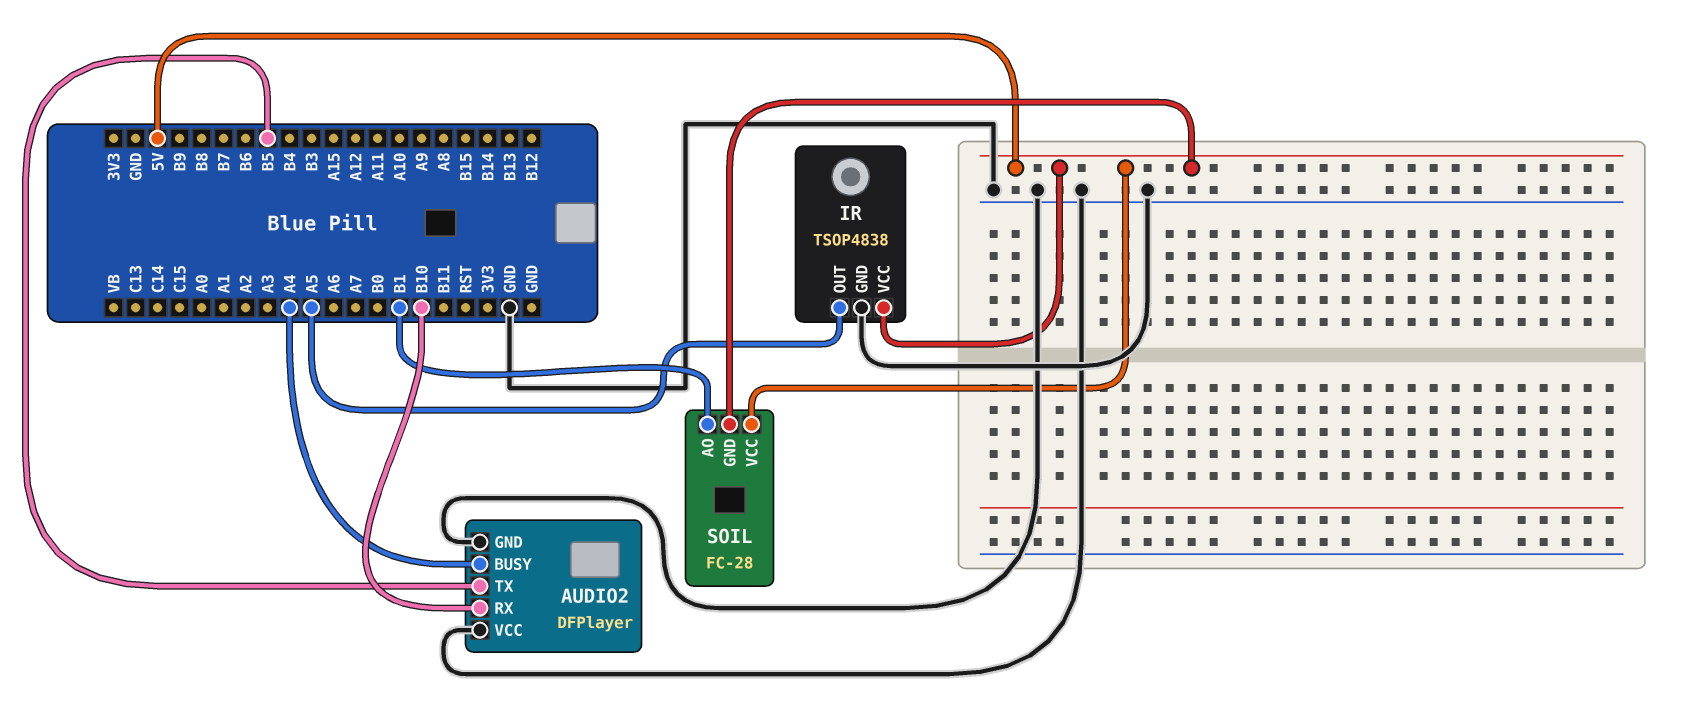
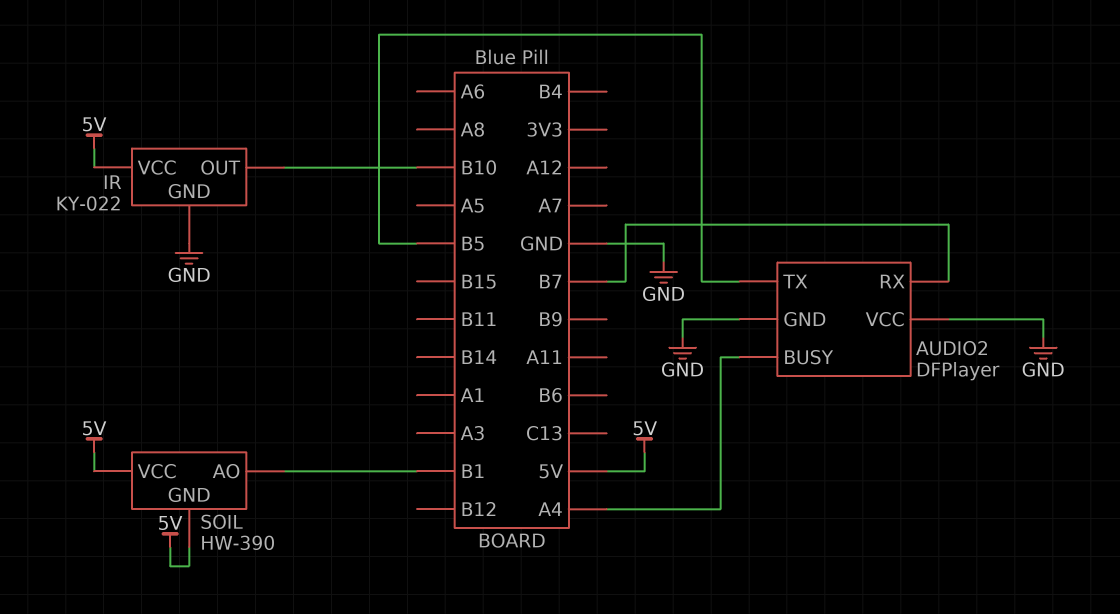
AUDIO2 pin RX: B10 -> B7
IR: TSOP4838 -> KY-022
IR pin OUT: A5 -> B10
SOIL: FC-28 -> HW-390

